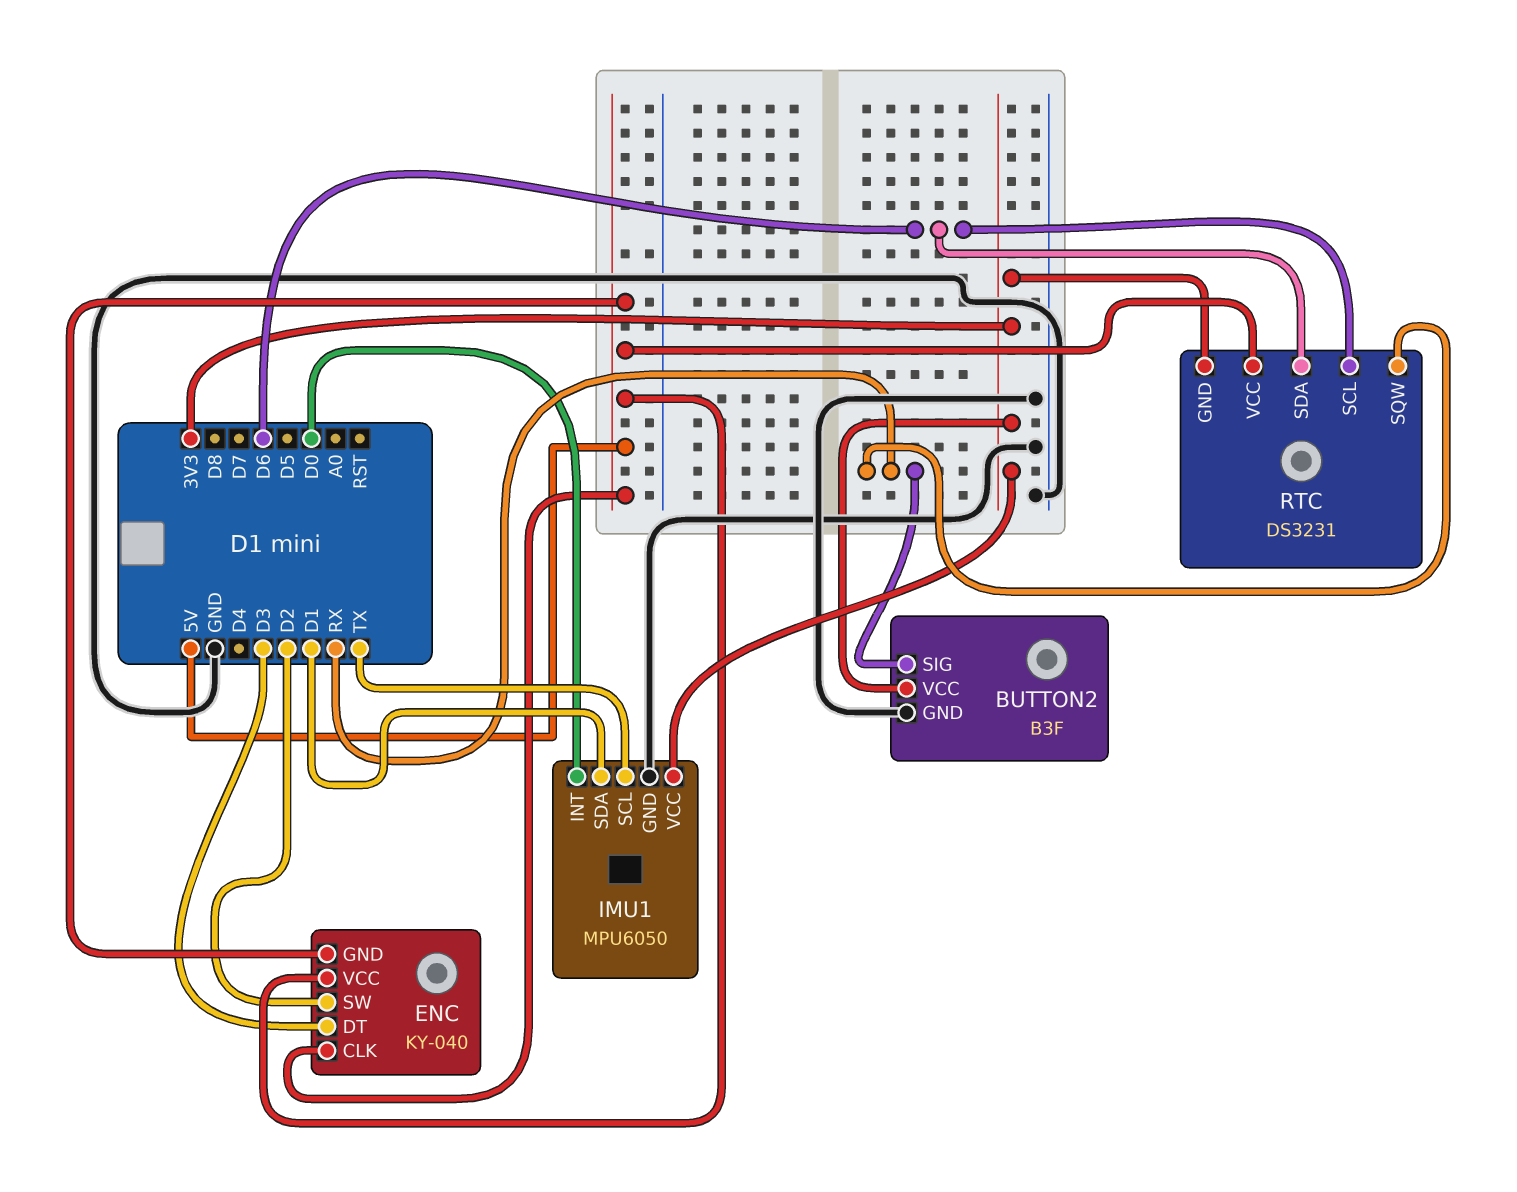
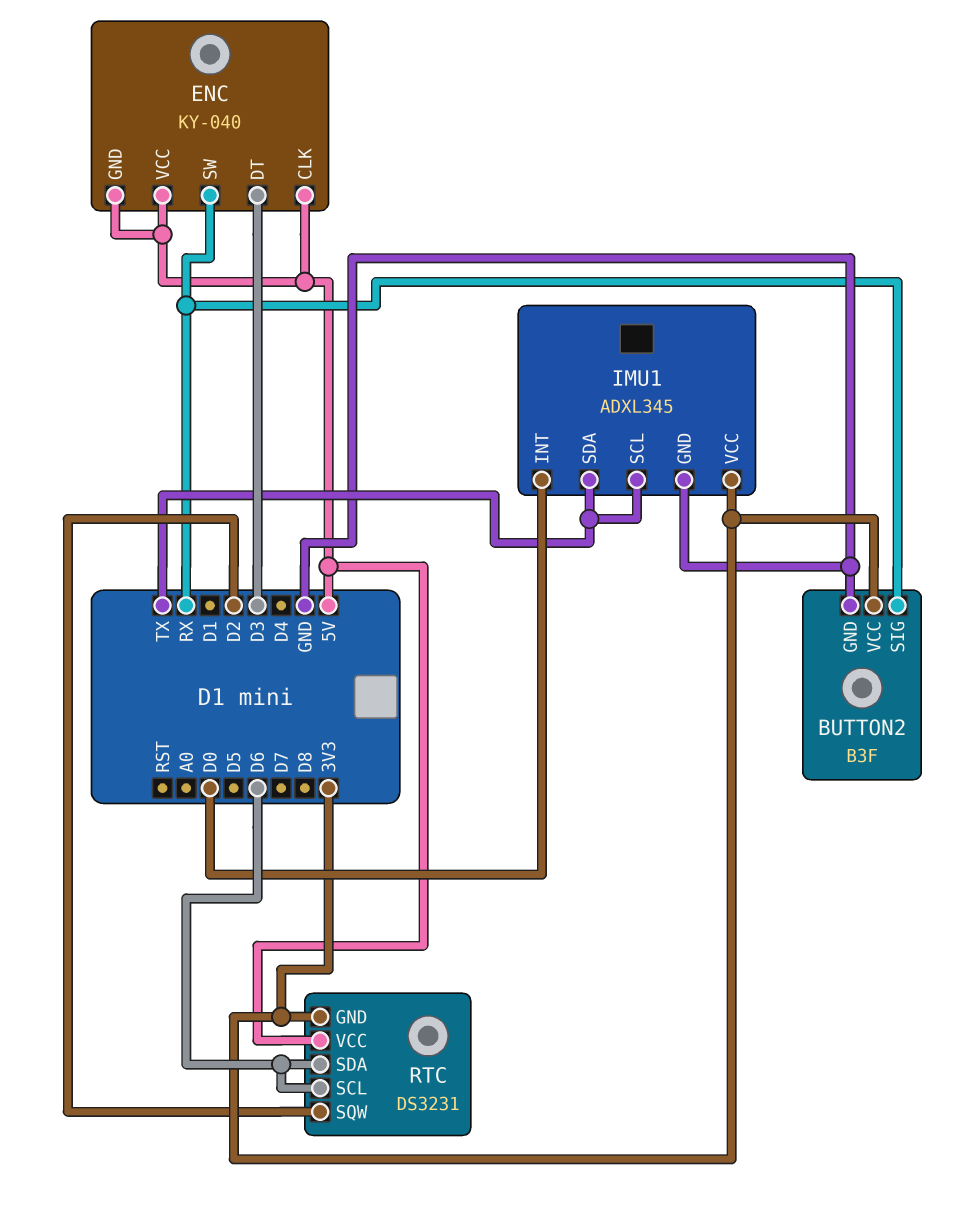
ENC pin SW: D2 -> RX
IMU1: MPU6050 -> ADXL345
IMU1 pin SDA: D1 -> TX
RTC pin SQW: RX -> D2

